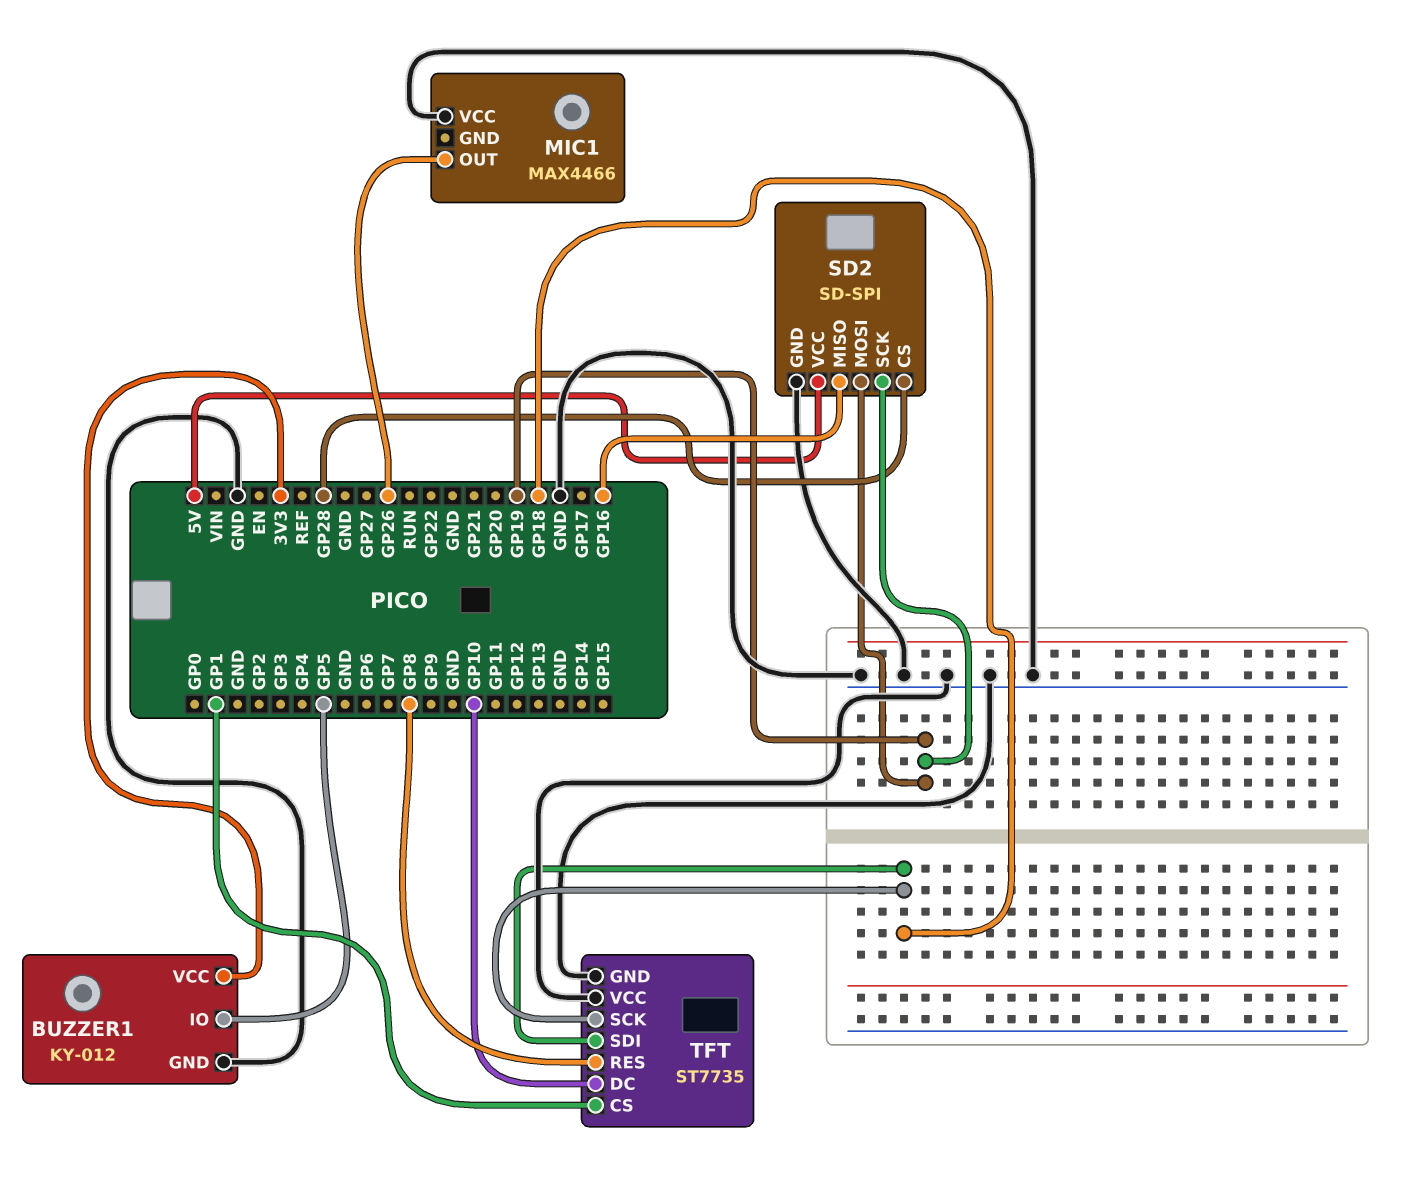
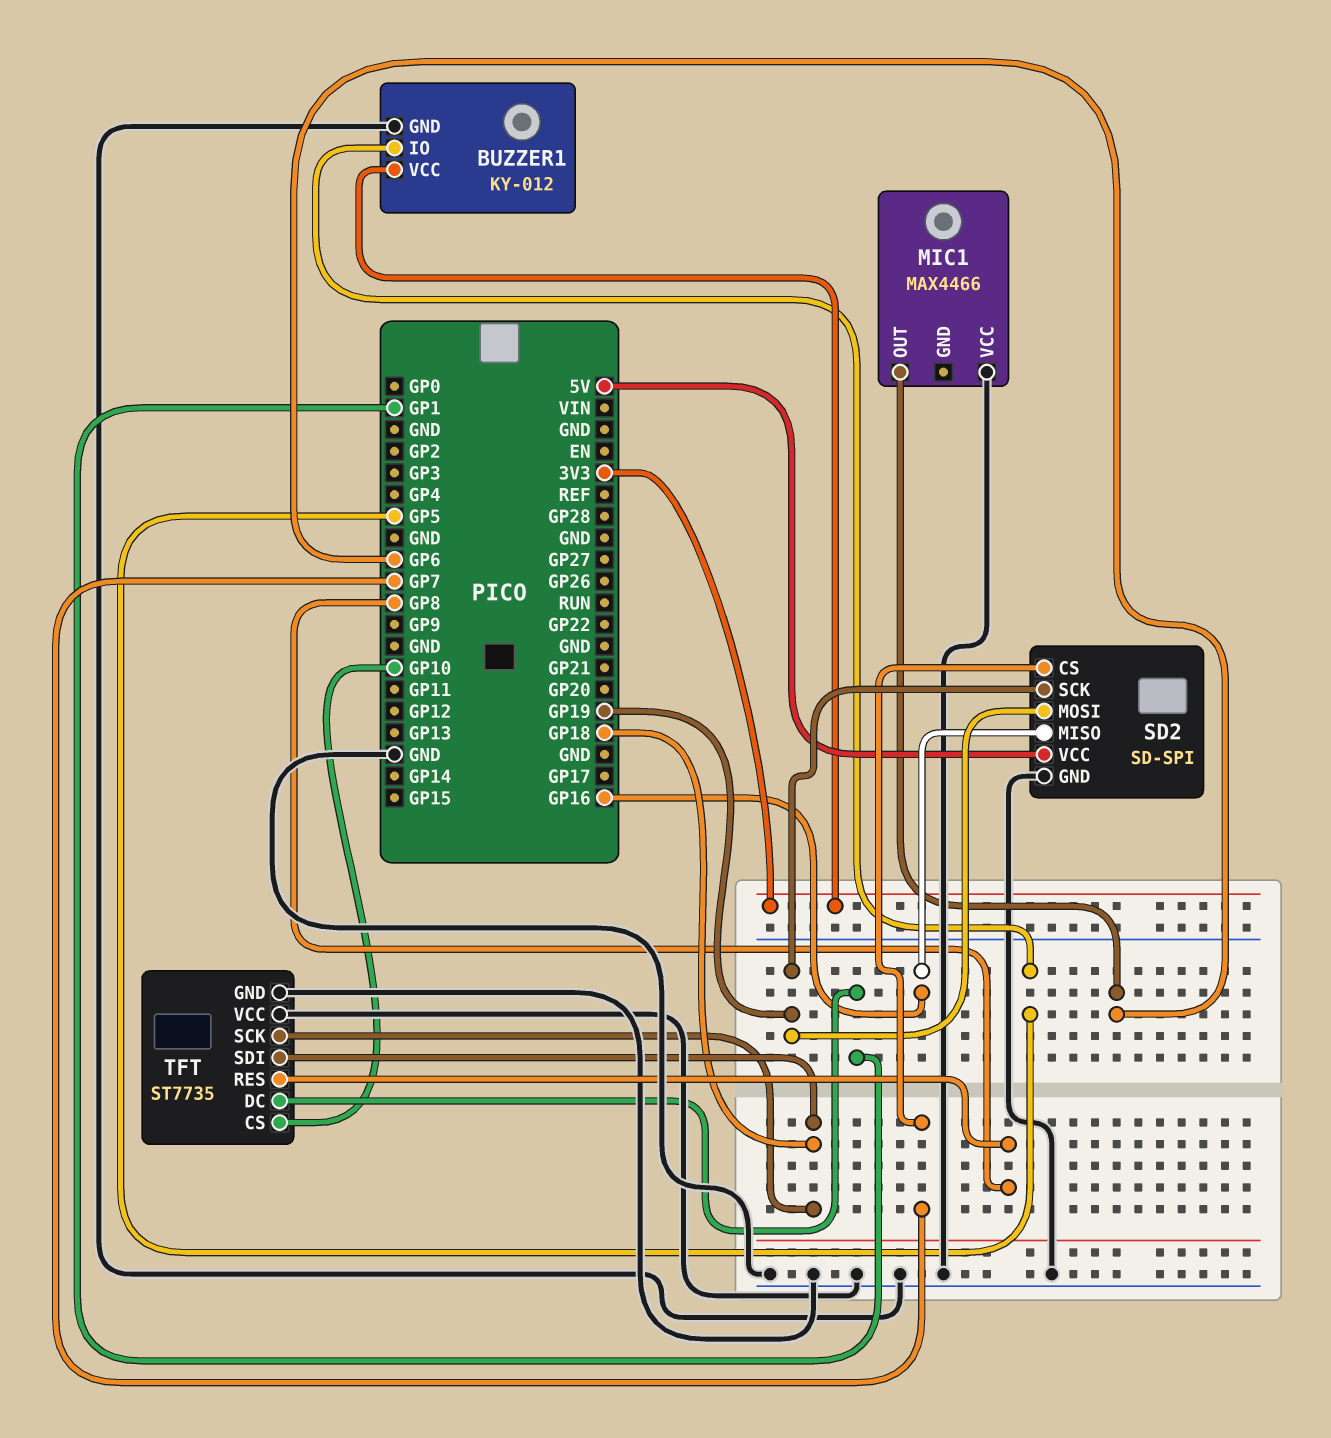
MIC1 pin OUT: GP26 -> GP6
SD2 pin CS: GP28 -> GP7
TFT pin CS: GP1 -> GP10
TFT pin DC: GP10 -> GP1

